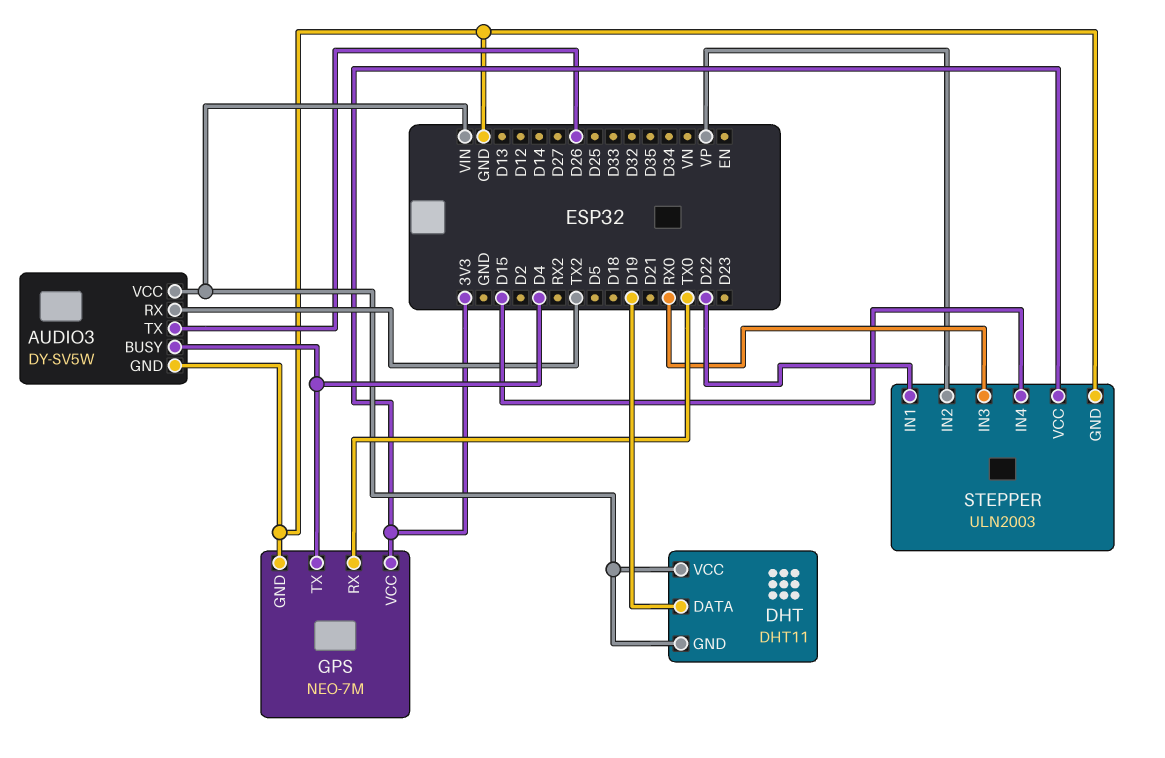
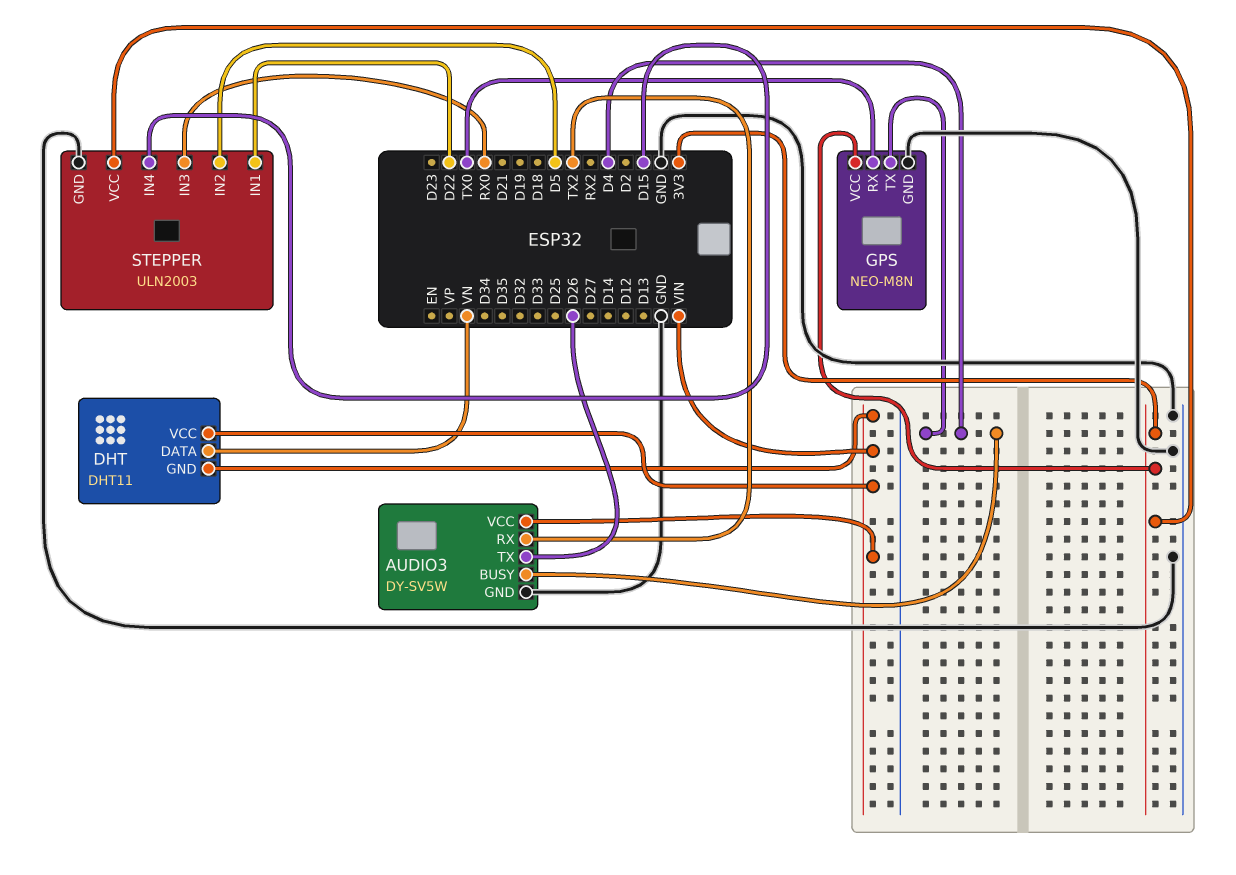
DHT pin DATA: D19 -> VN
GPS: NEO-7M -> NEO-M8N
STEPPER pin IN2: VP -> D5

